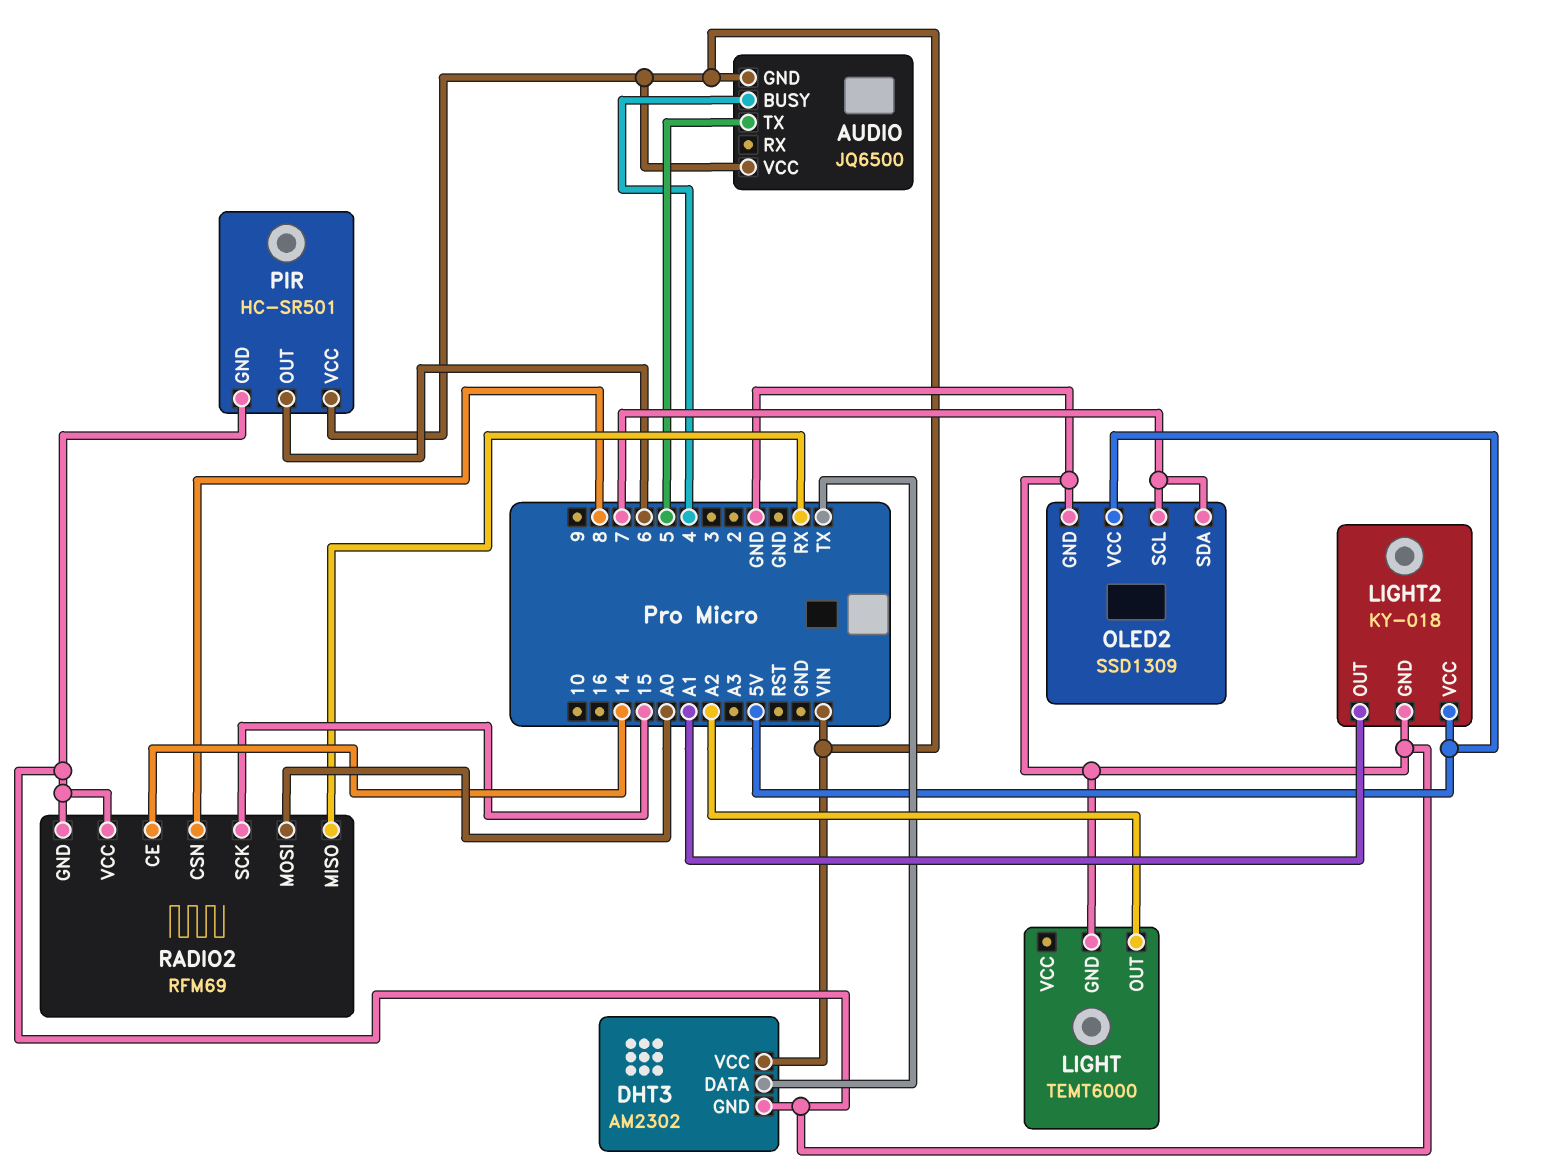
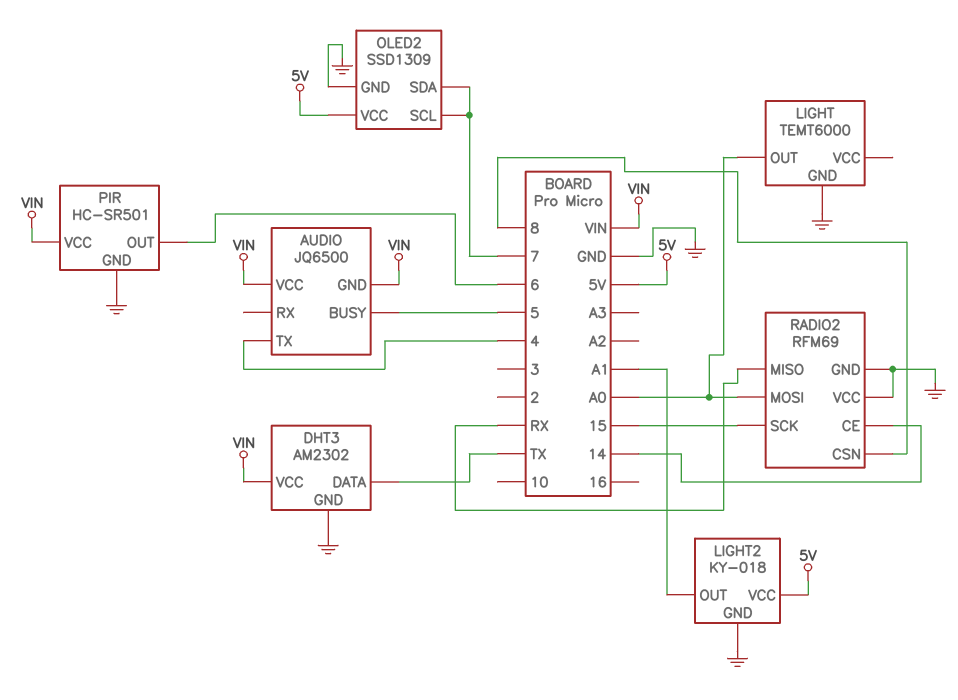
AUDIO pin BUSY: 4 -> 5
AUDIO pin TX: 5 -> 4
LIGHT pin OUT: A2 -> A0

